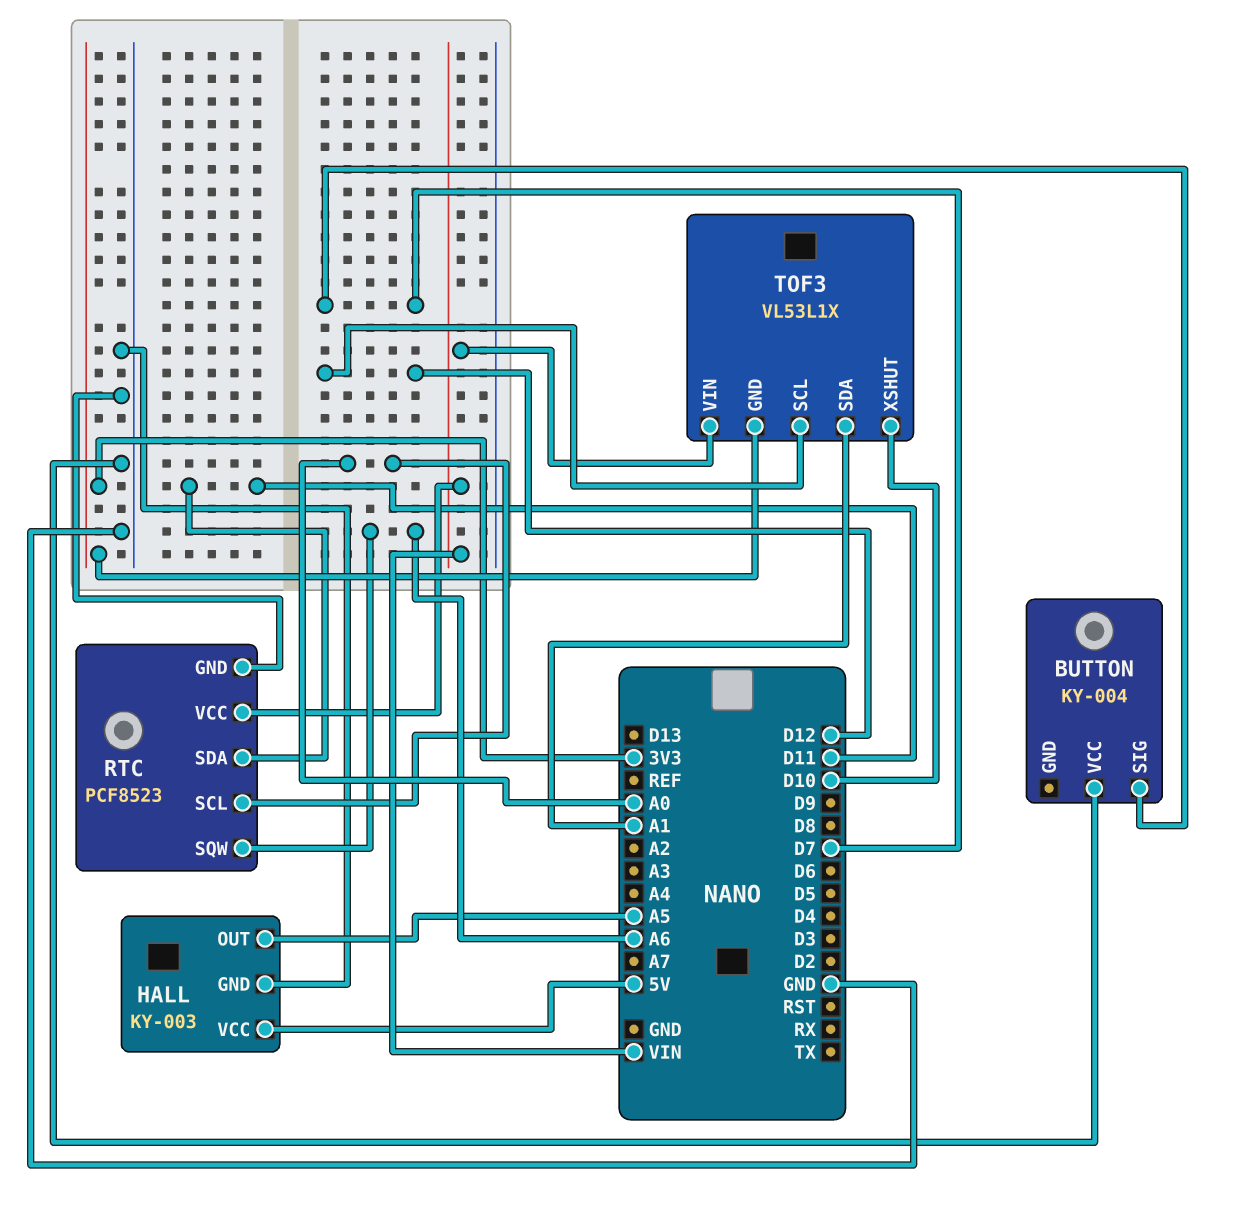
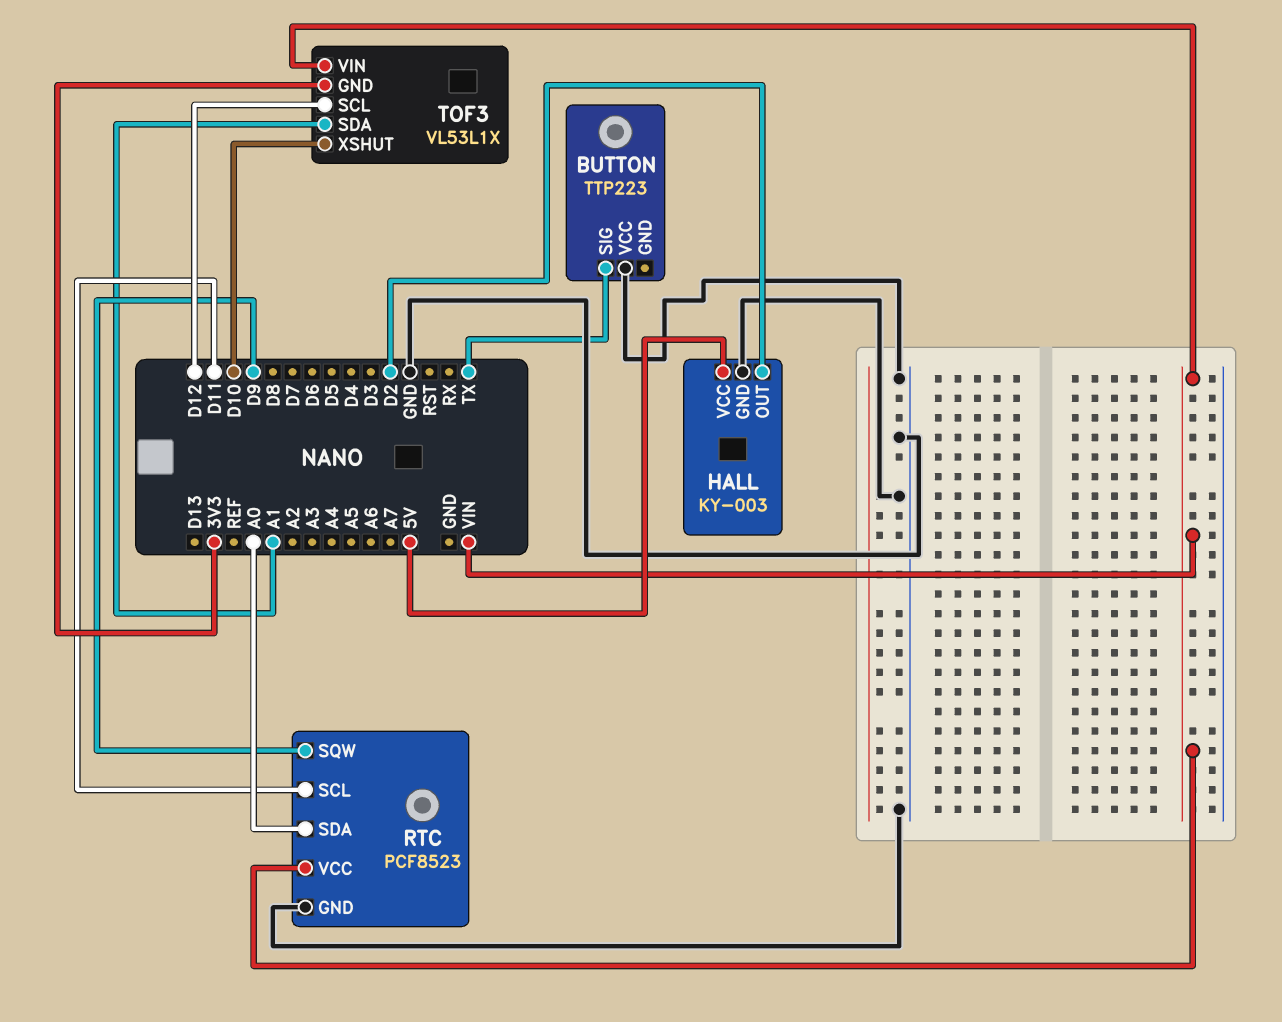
BUTTON: KY-004 -> TTP223
BUTTON pin SIG: D7 -> TX
HALL pin OUT: A5 -> D2
RTC pin SCL: A0 -> D11
RTC pin SDA: D11 -> A0
RTC pin SQW: A6 -> D9

